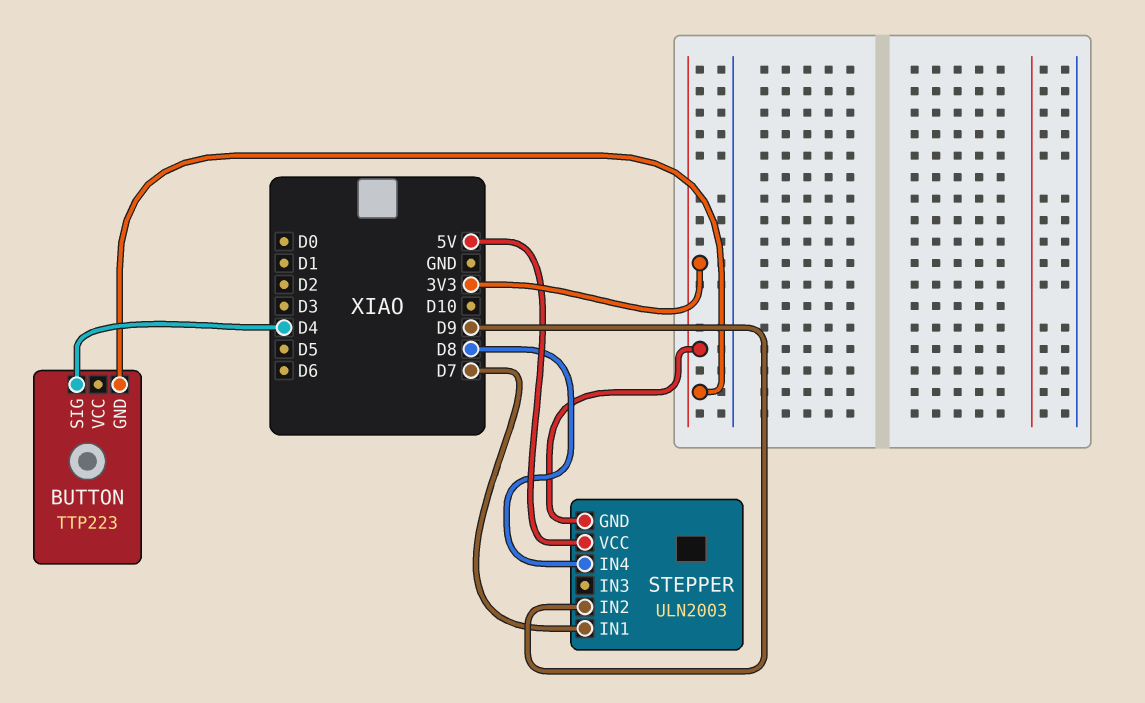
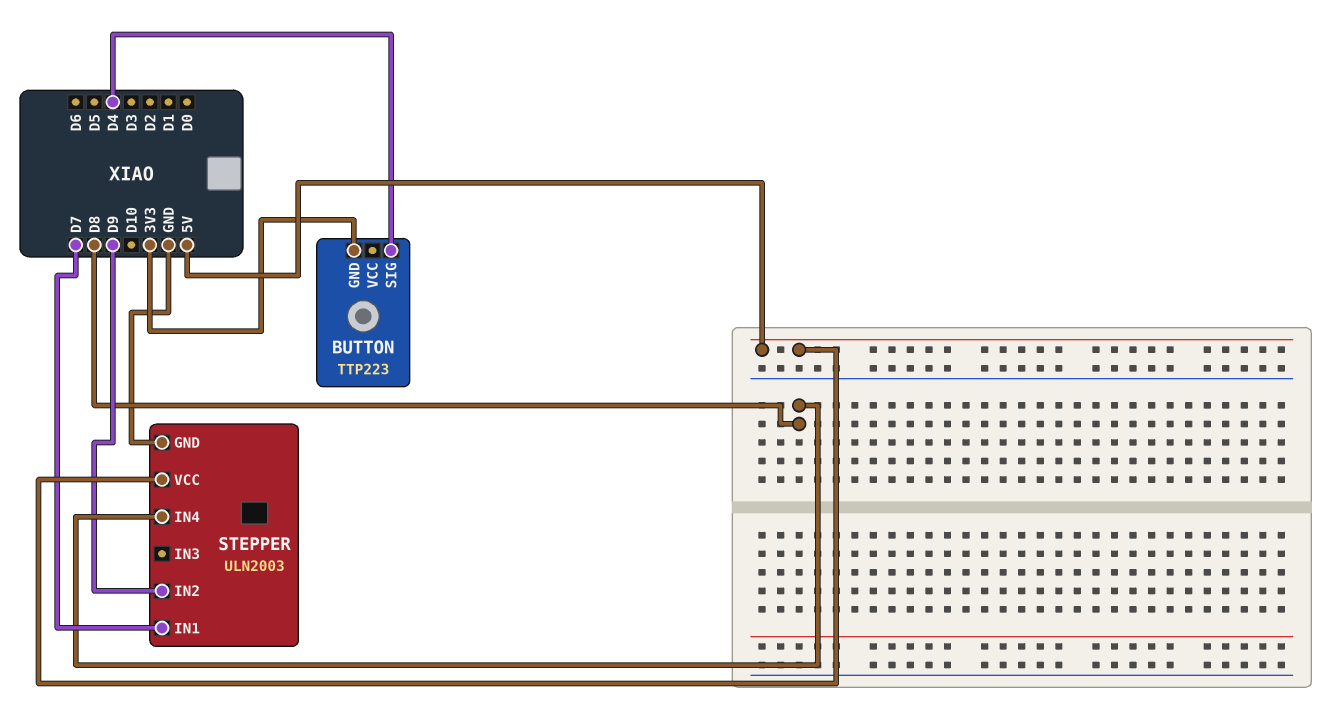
STEPPER pin GND: 3V3 -> GND

